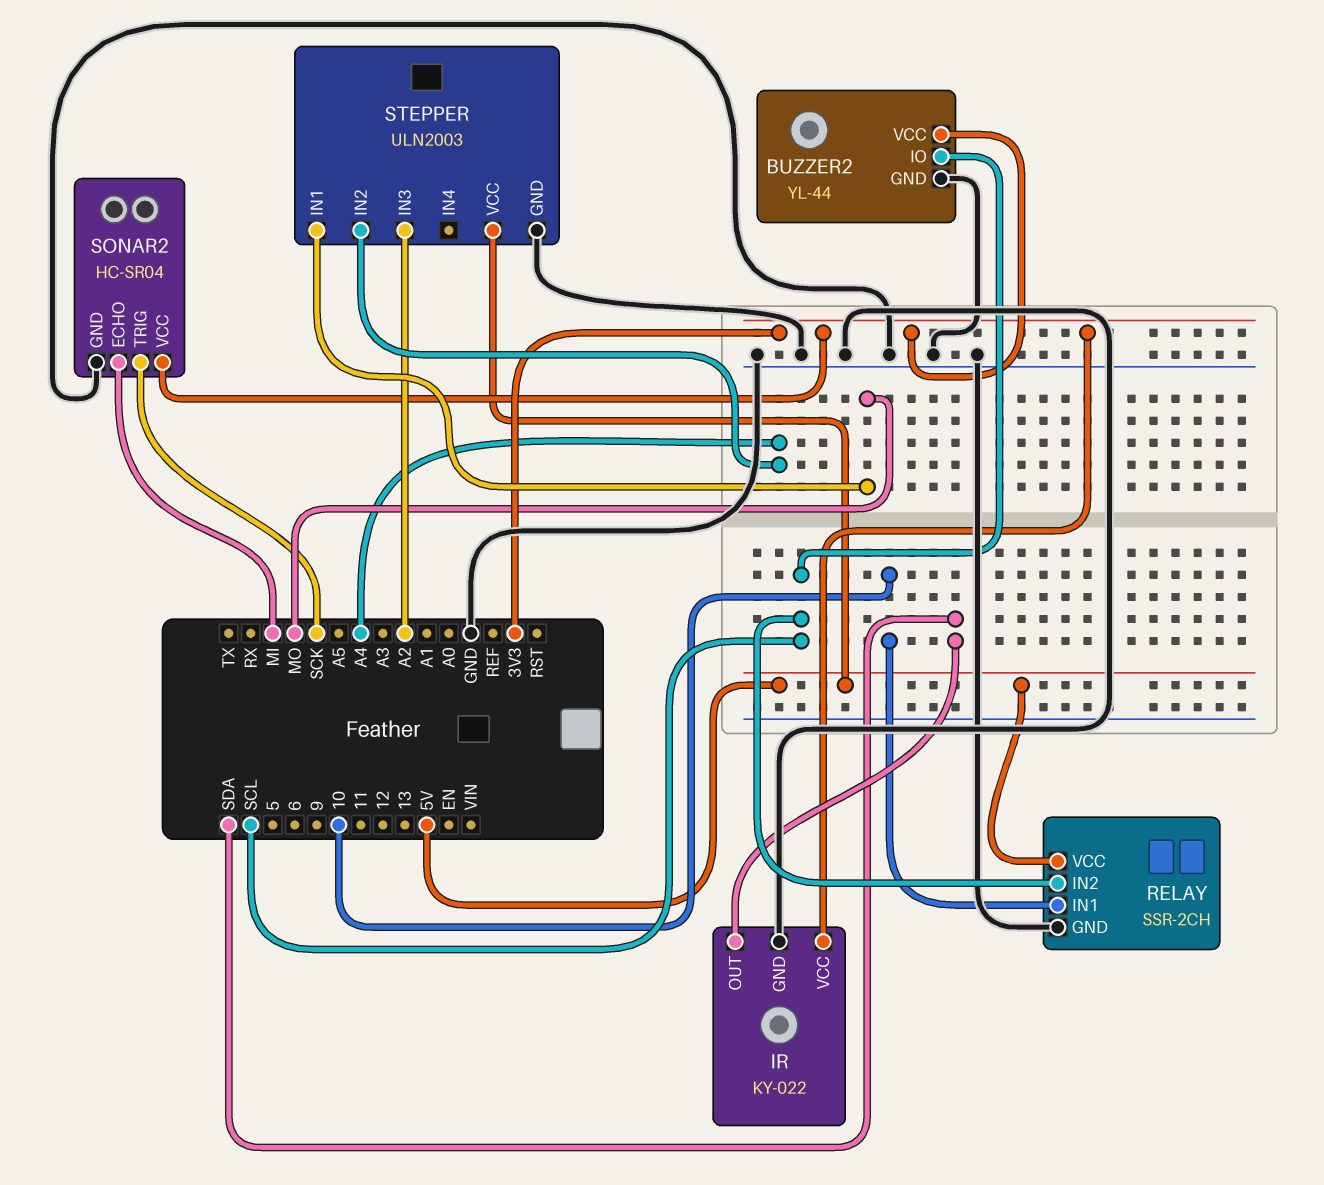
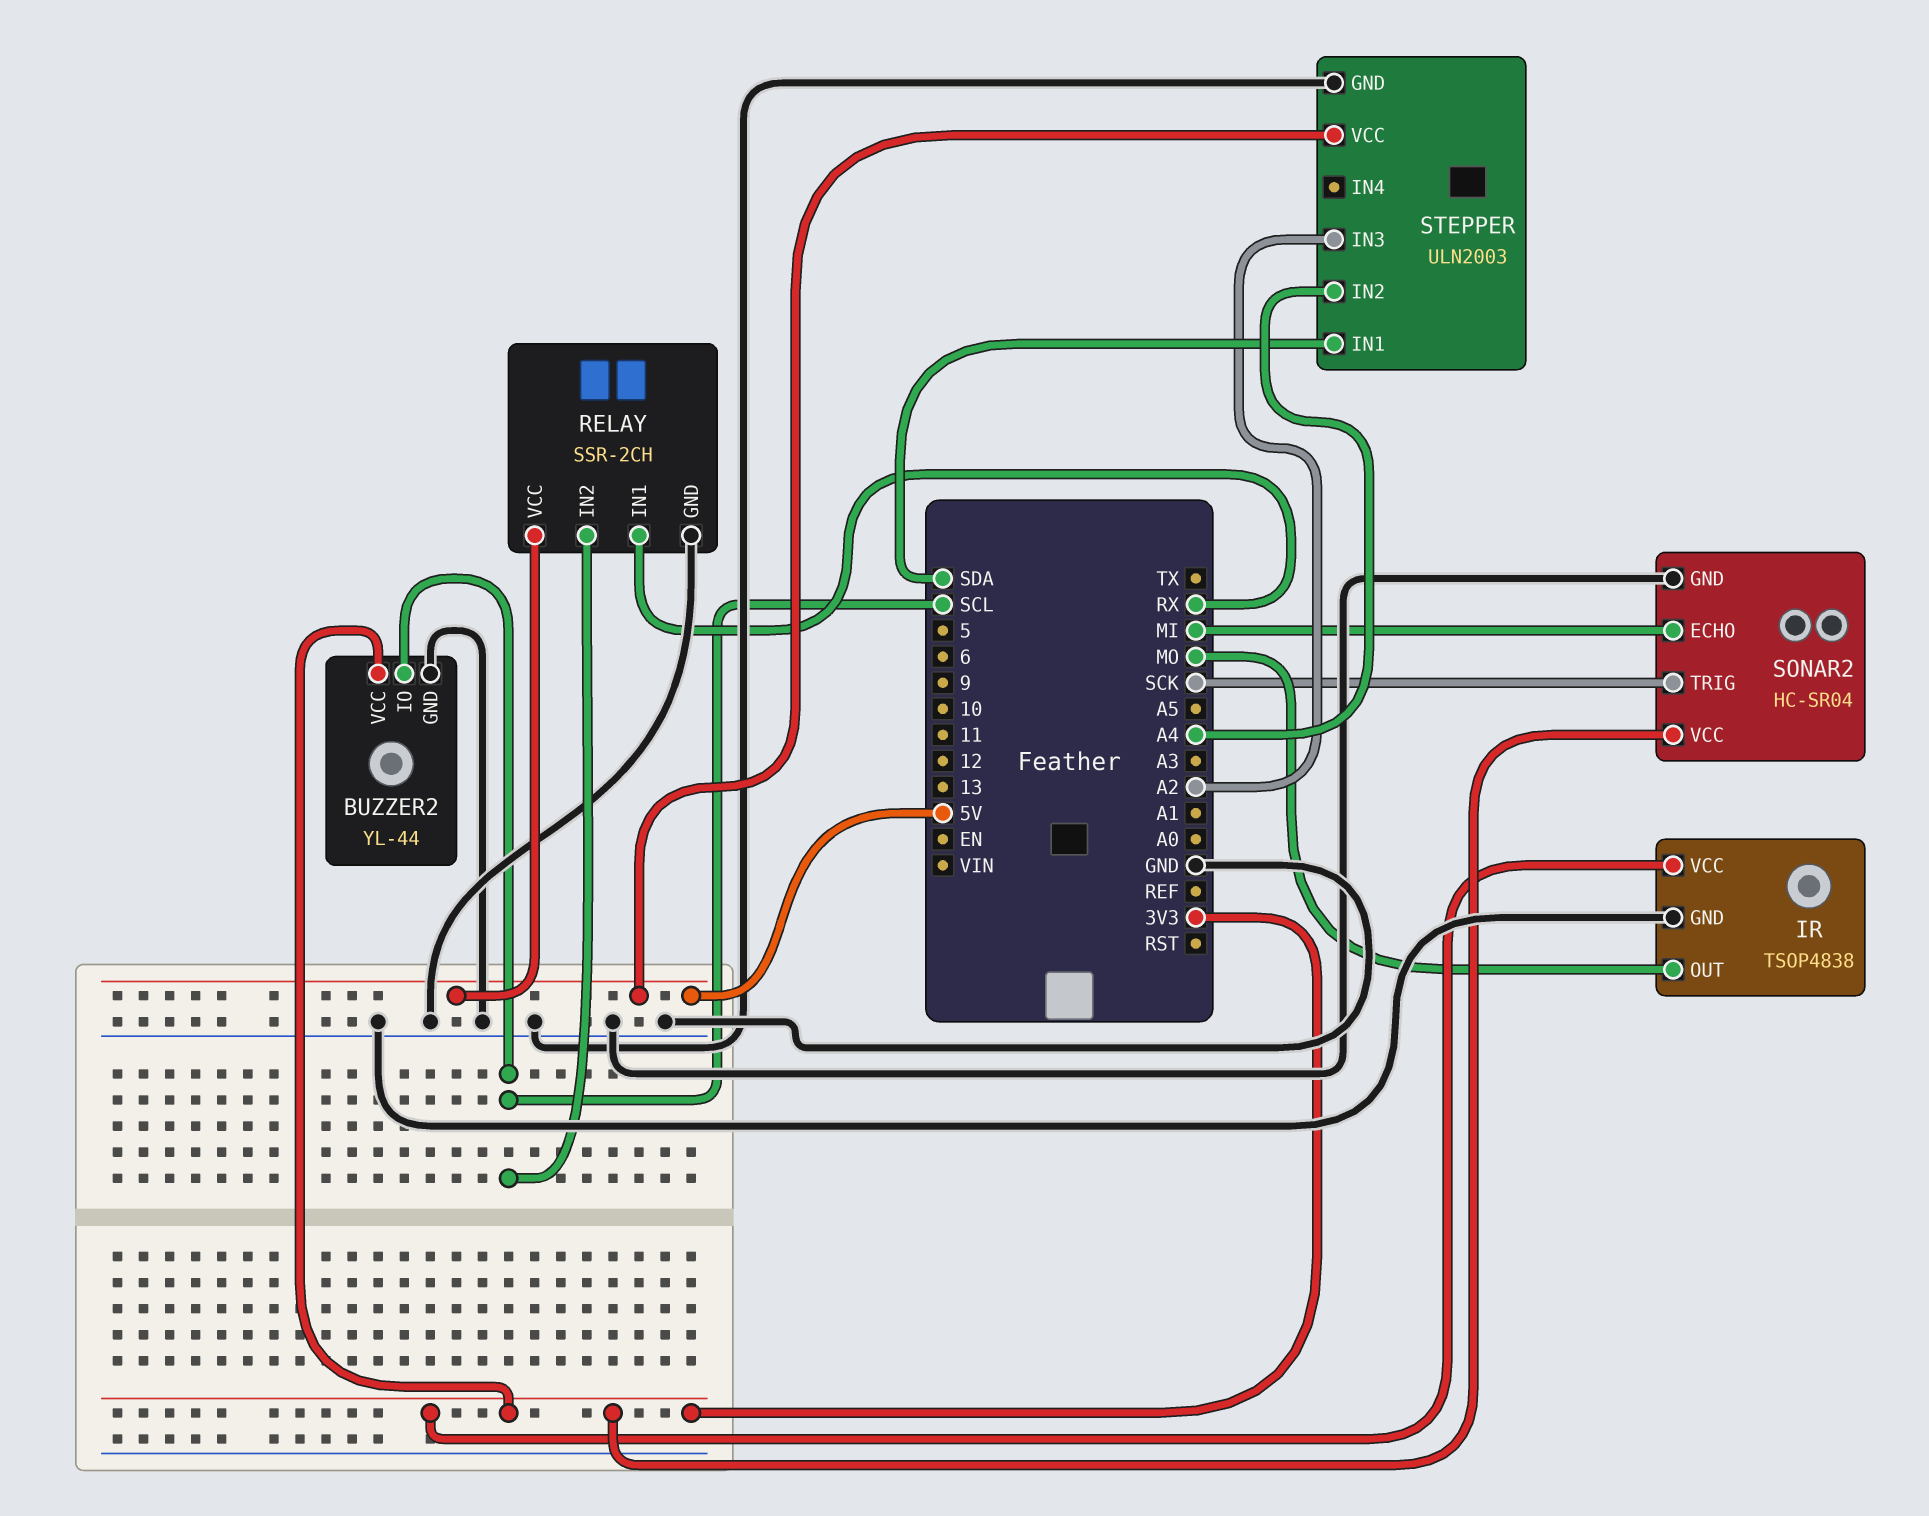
IR: KY-022 -> TSOP4838
IR pin OUT: SDA -> MO
RELAY pin IN1: 10 -> RX
STEPPER pin IN1: MO -> SDA

